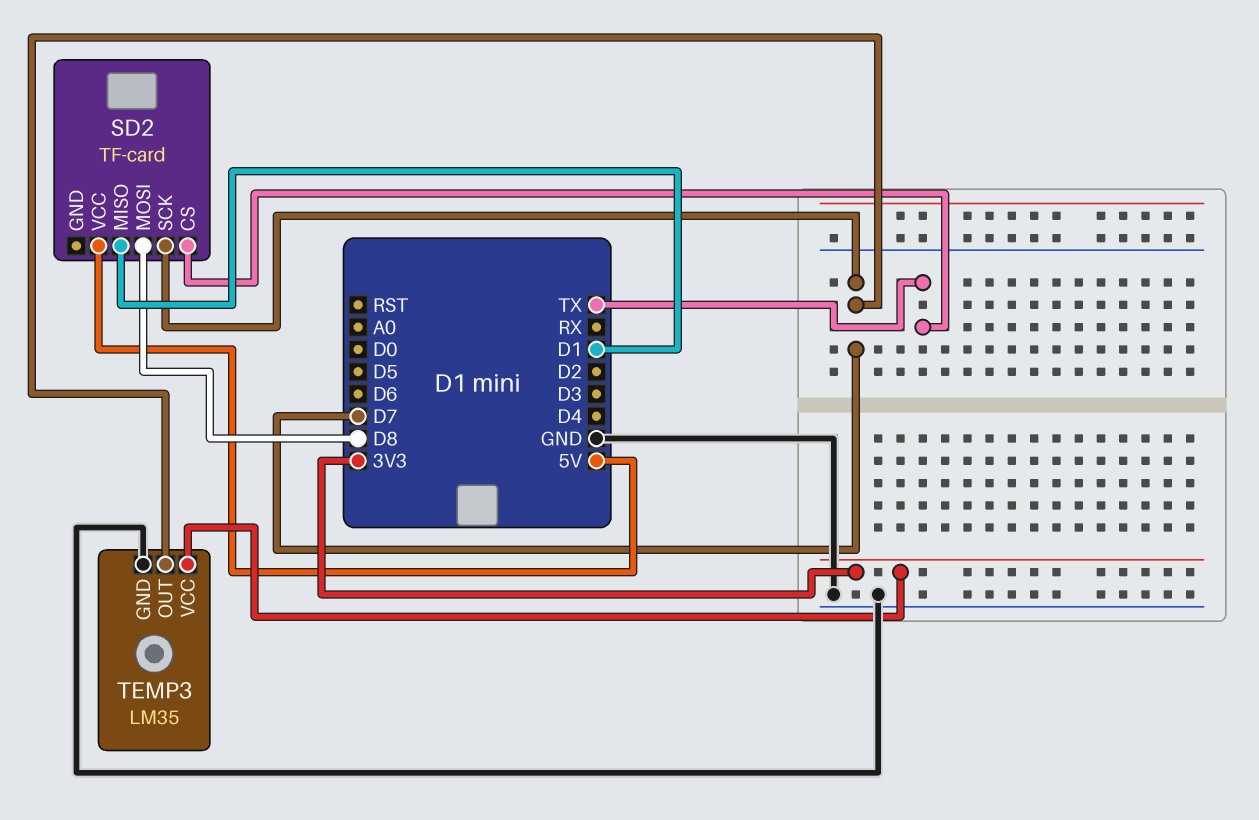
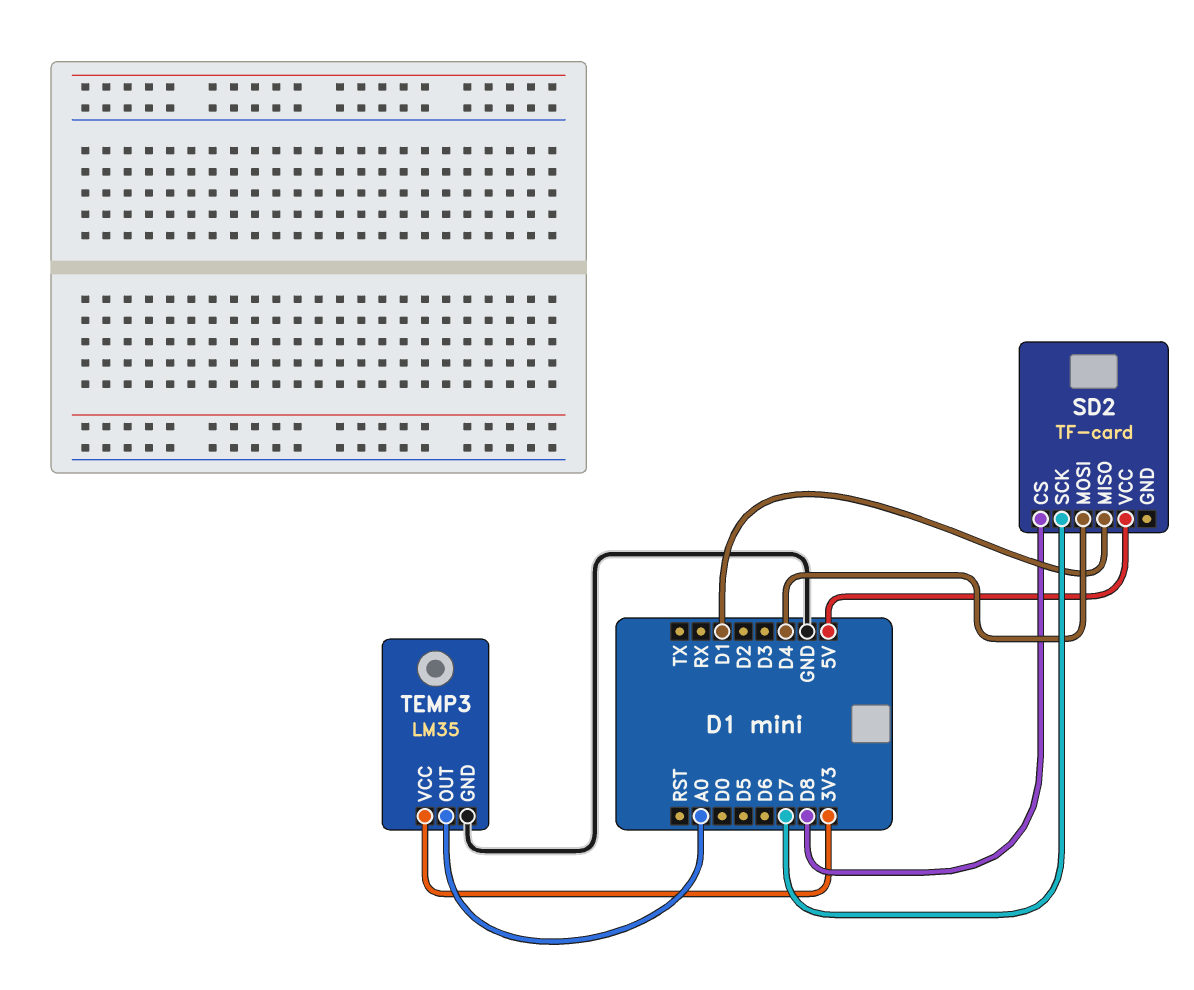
SD2 pin CS: TX -> D8
SD2 pin MOSI: D8 -> D4
TEMP3 pin OUT: D7 -> A0

